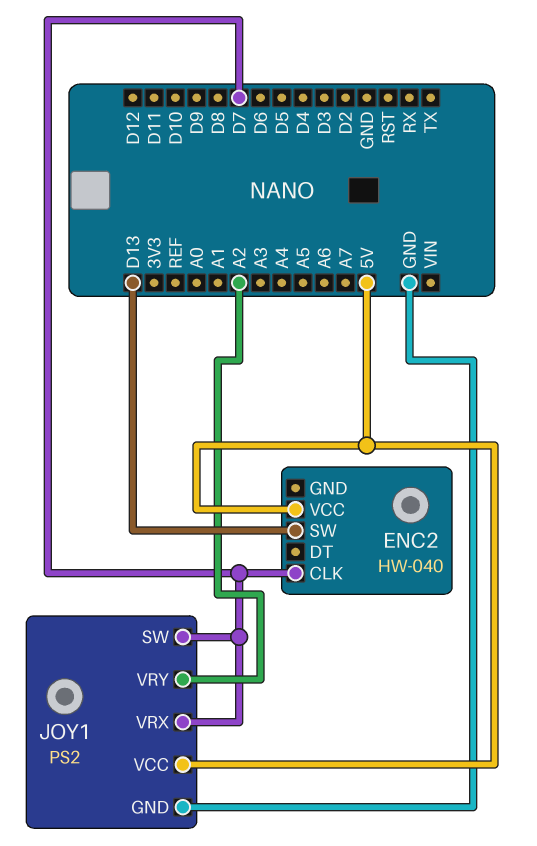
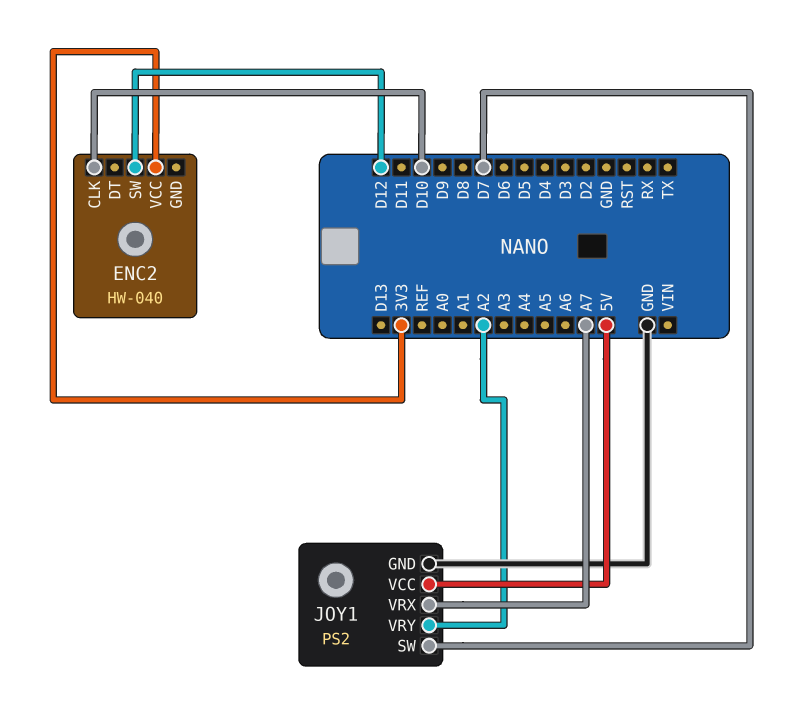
ENC2 pin CLK: D7 -> D10
ENC2 pin SW: D13 -> D12
ENC2 pin VCC: 5V -> 3V3
JOY1 pin VRX: D7 -> A7

